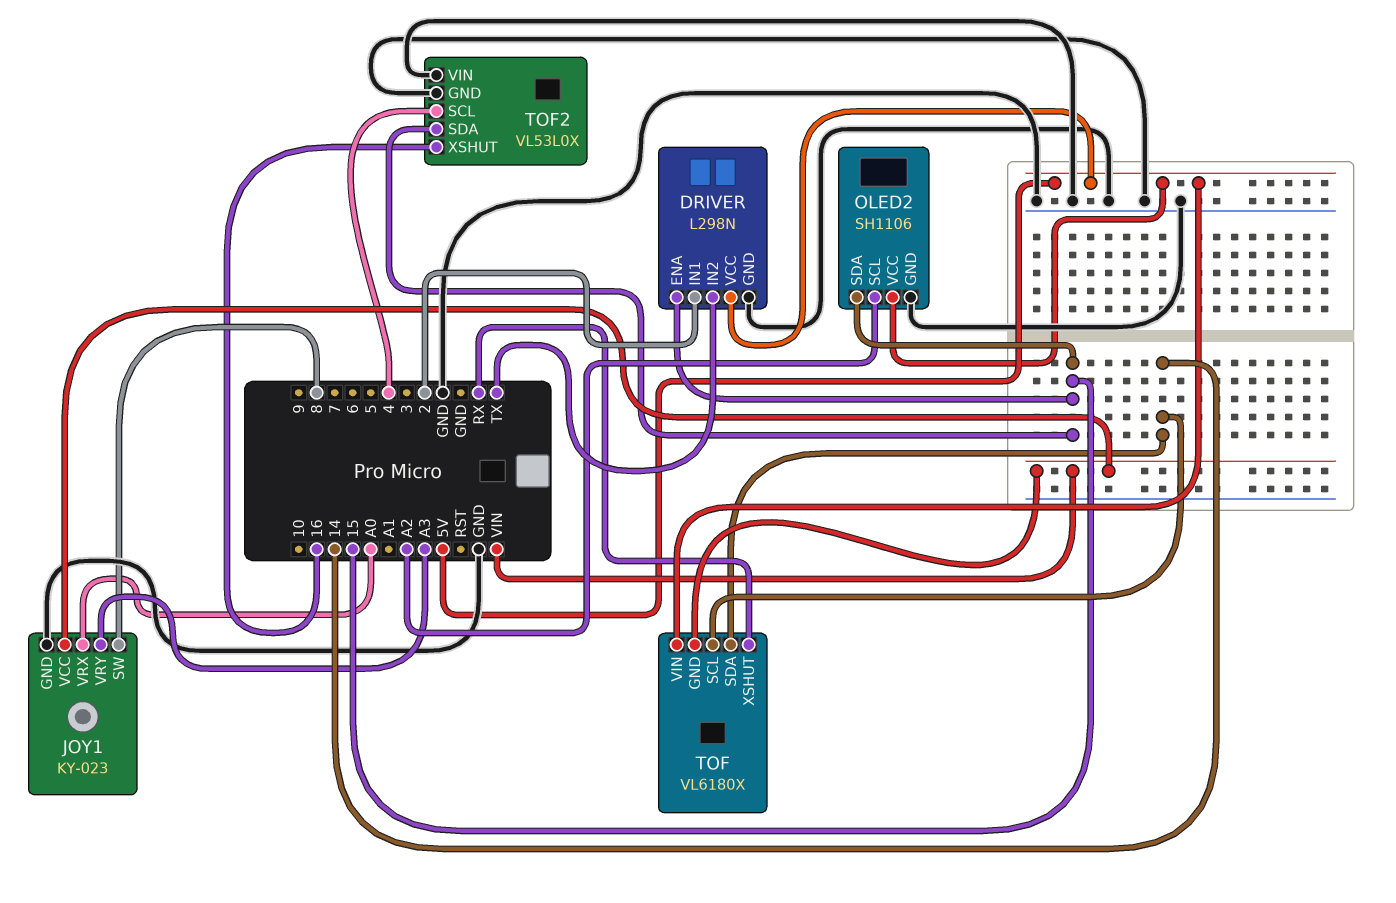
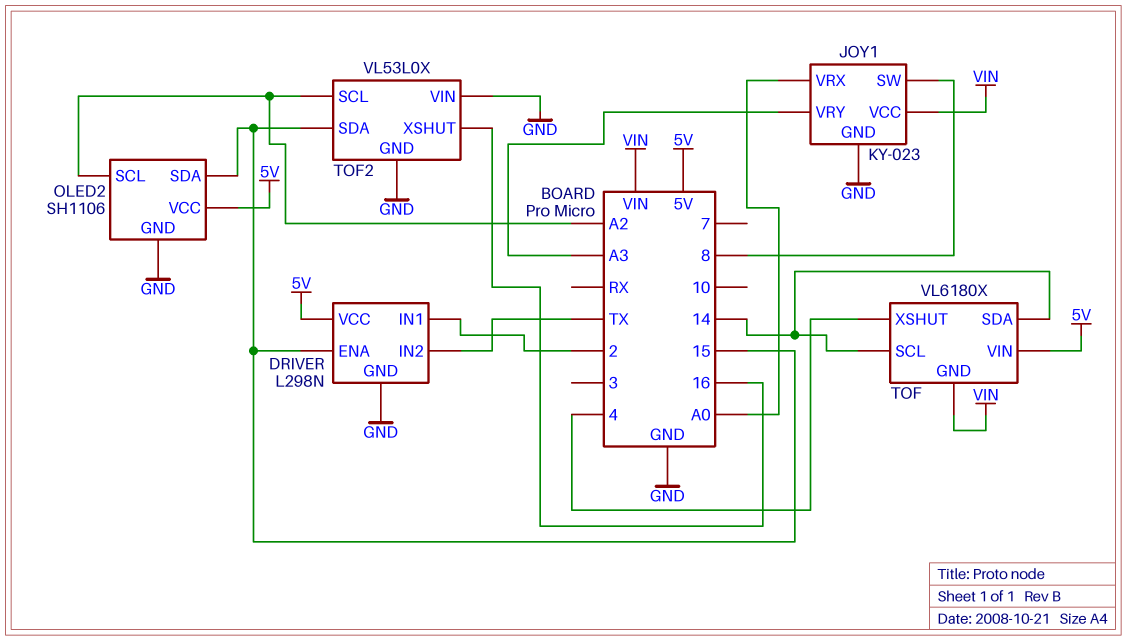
TOF pin XSHUT: RX -> 4
TOF2 pin SCL: 4 -> A2

